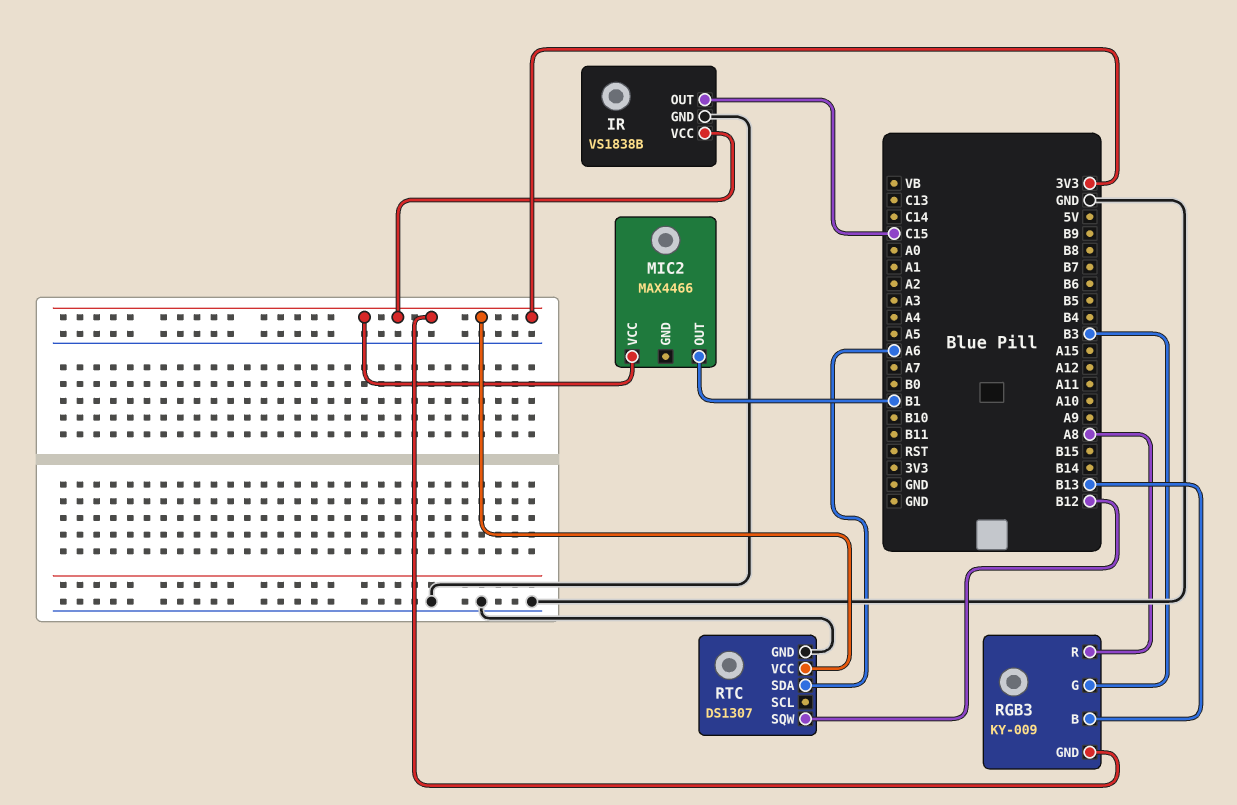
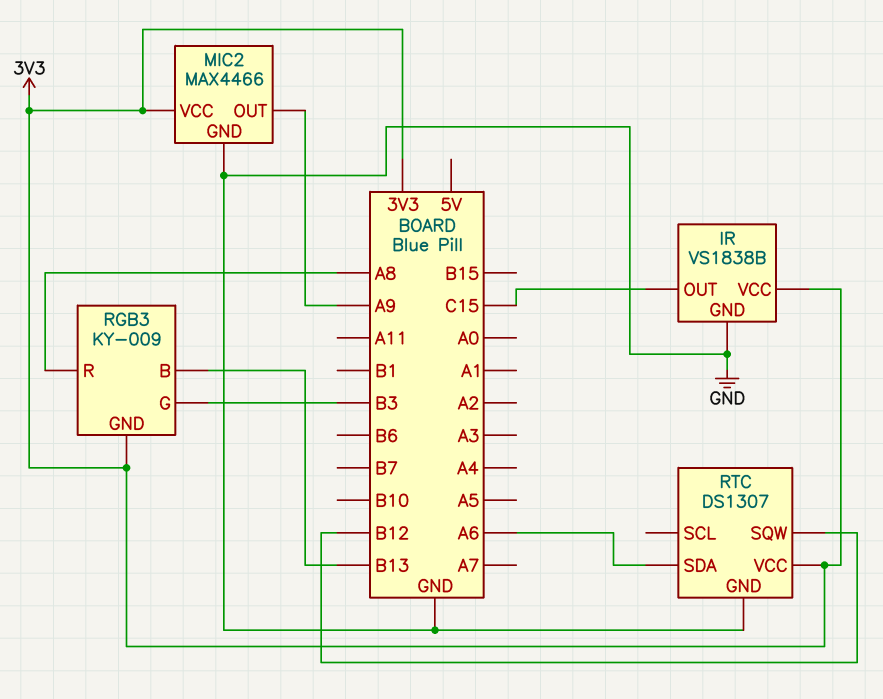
MIC2 pin GND: none -> GND
MIC2 pin OUT: B1 -> A9

